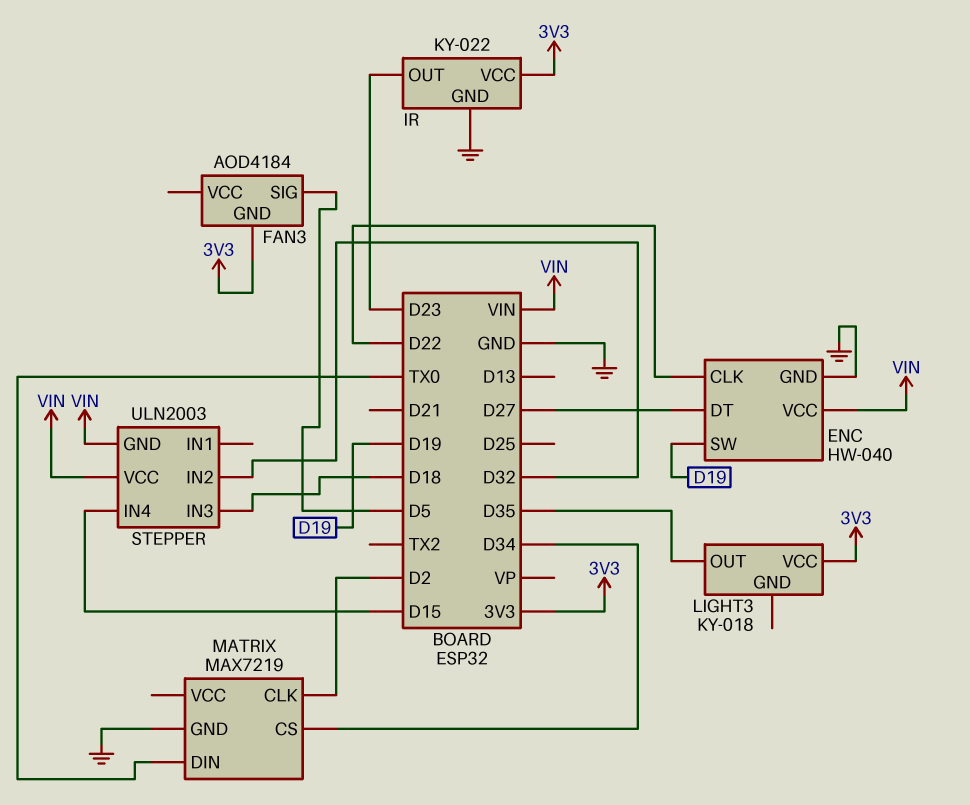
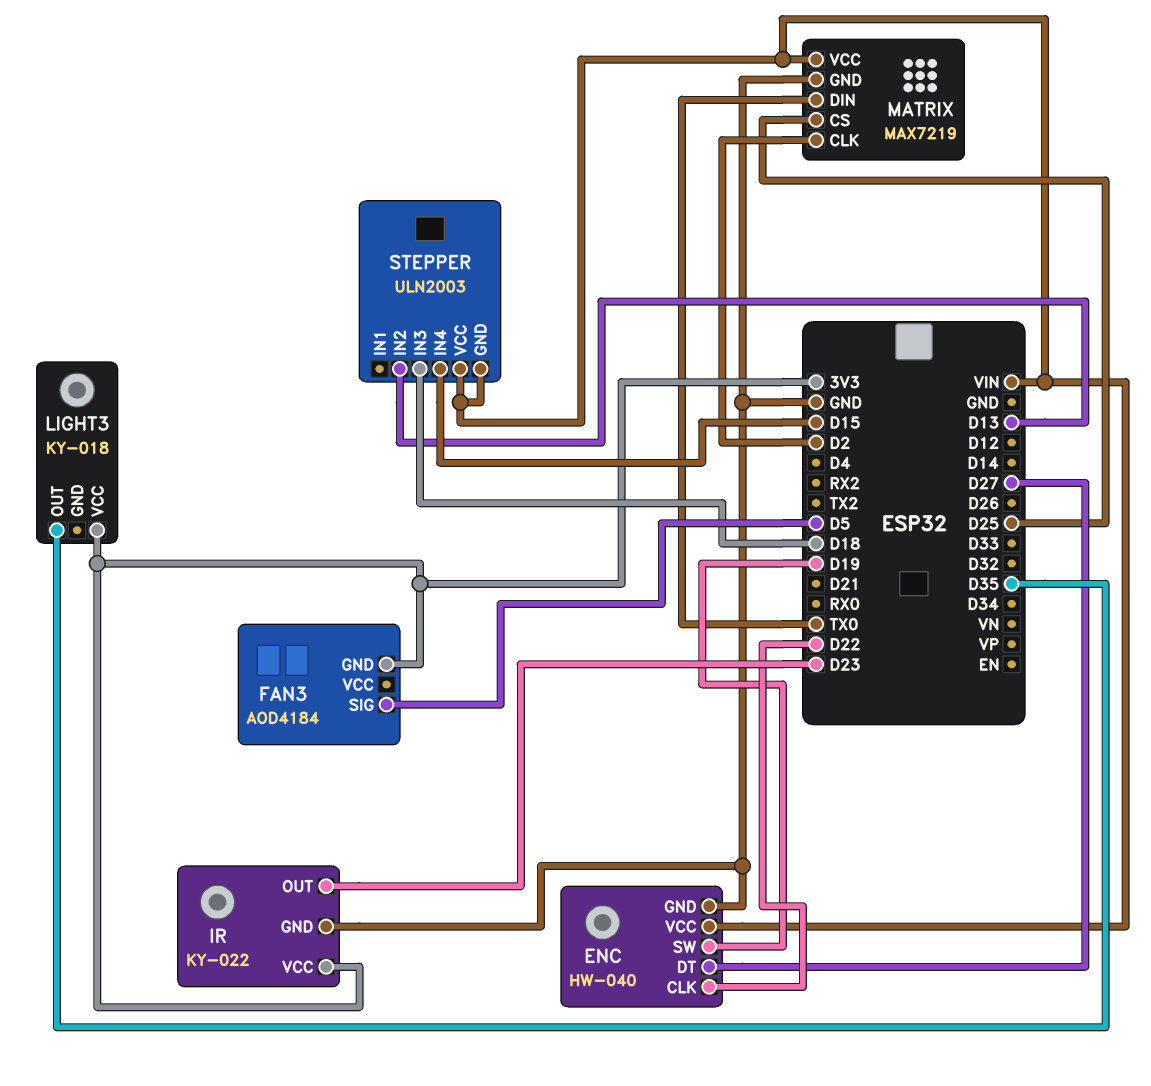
MATRIX pin CS: D34 -> D25
MATRIX pin VCC: none -> VIN
STEPPER pin IN2: D32 -> D13

